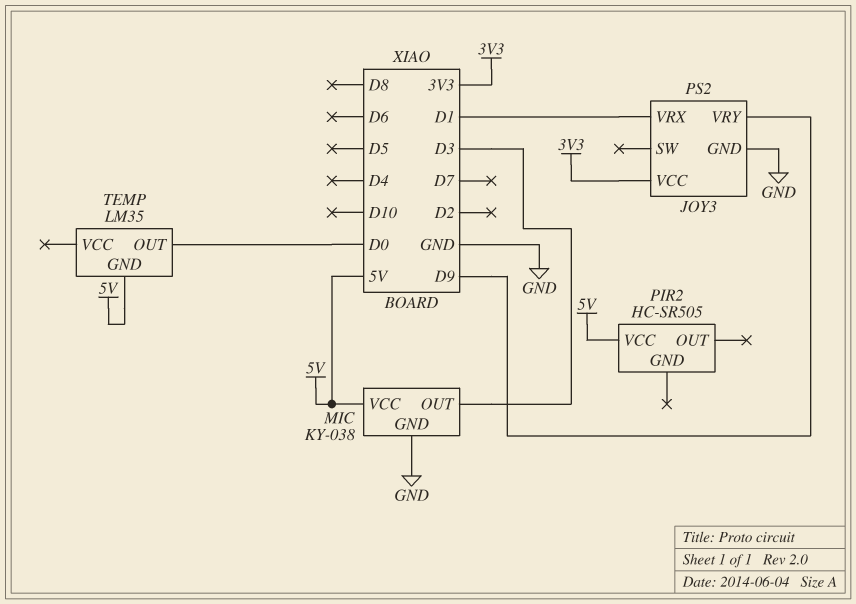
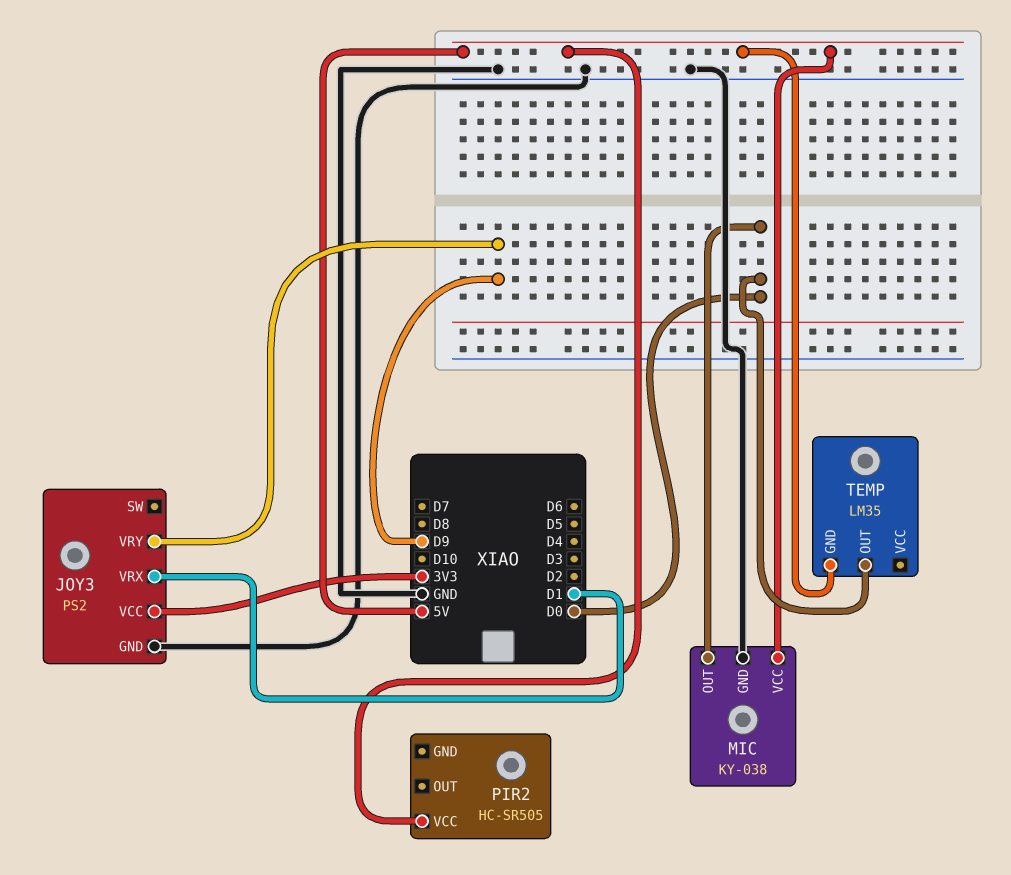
MIC pin OUT: D3 -> D0

